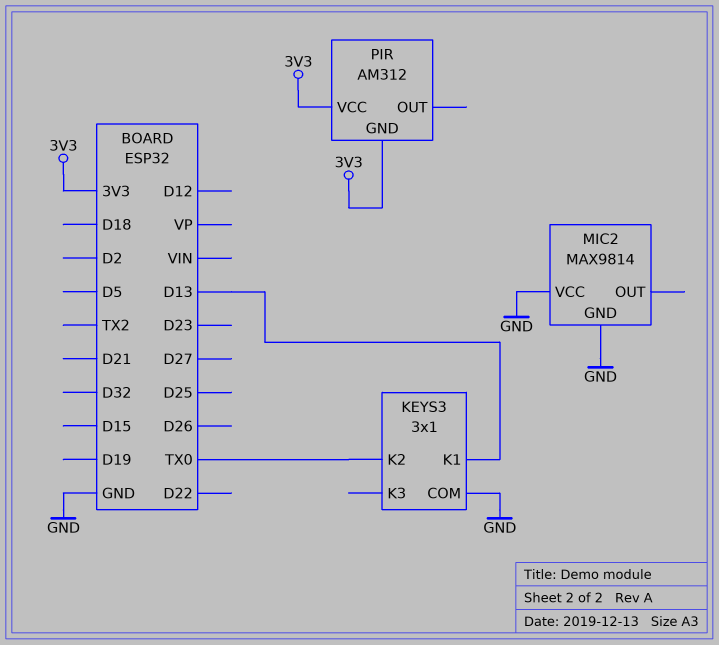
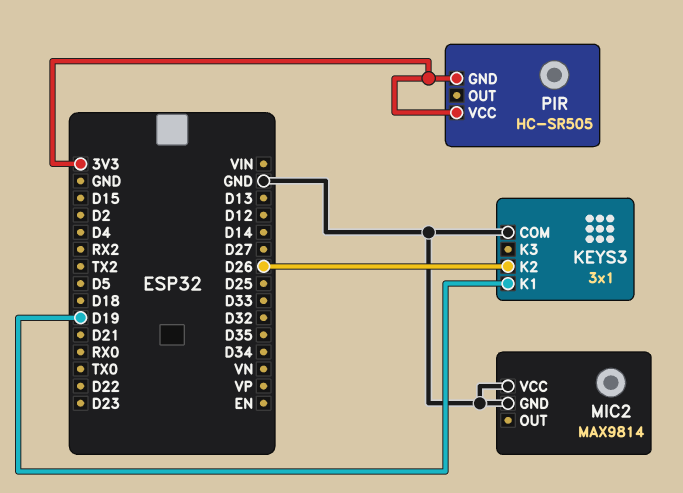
KEYS3 pin K1: D13 -> D19
KEYS3 pin K2: TX0 -> D26
PIR: AM312 -> HC-SR505

